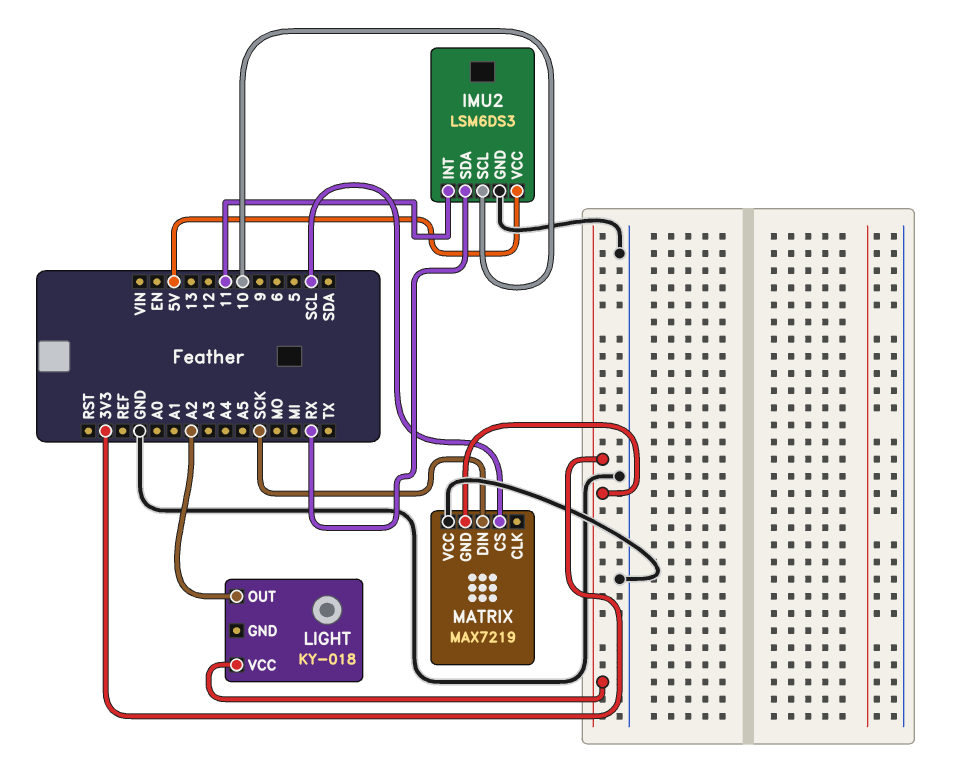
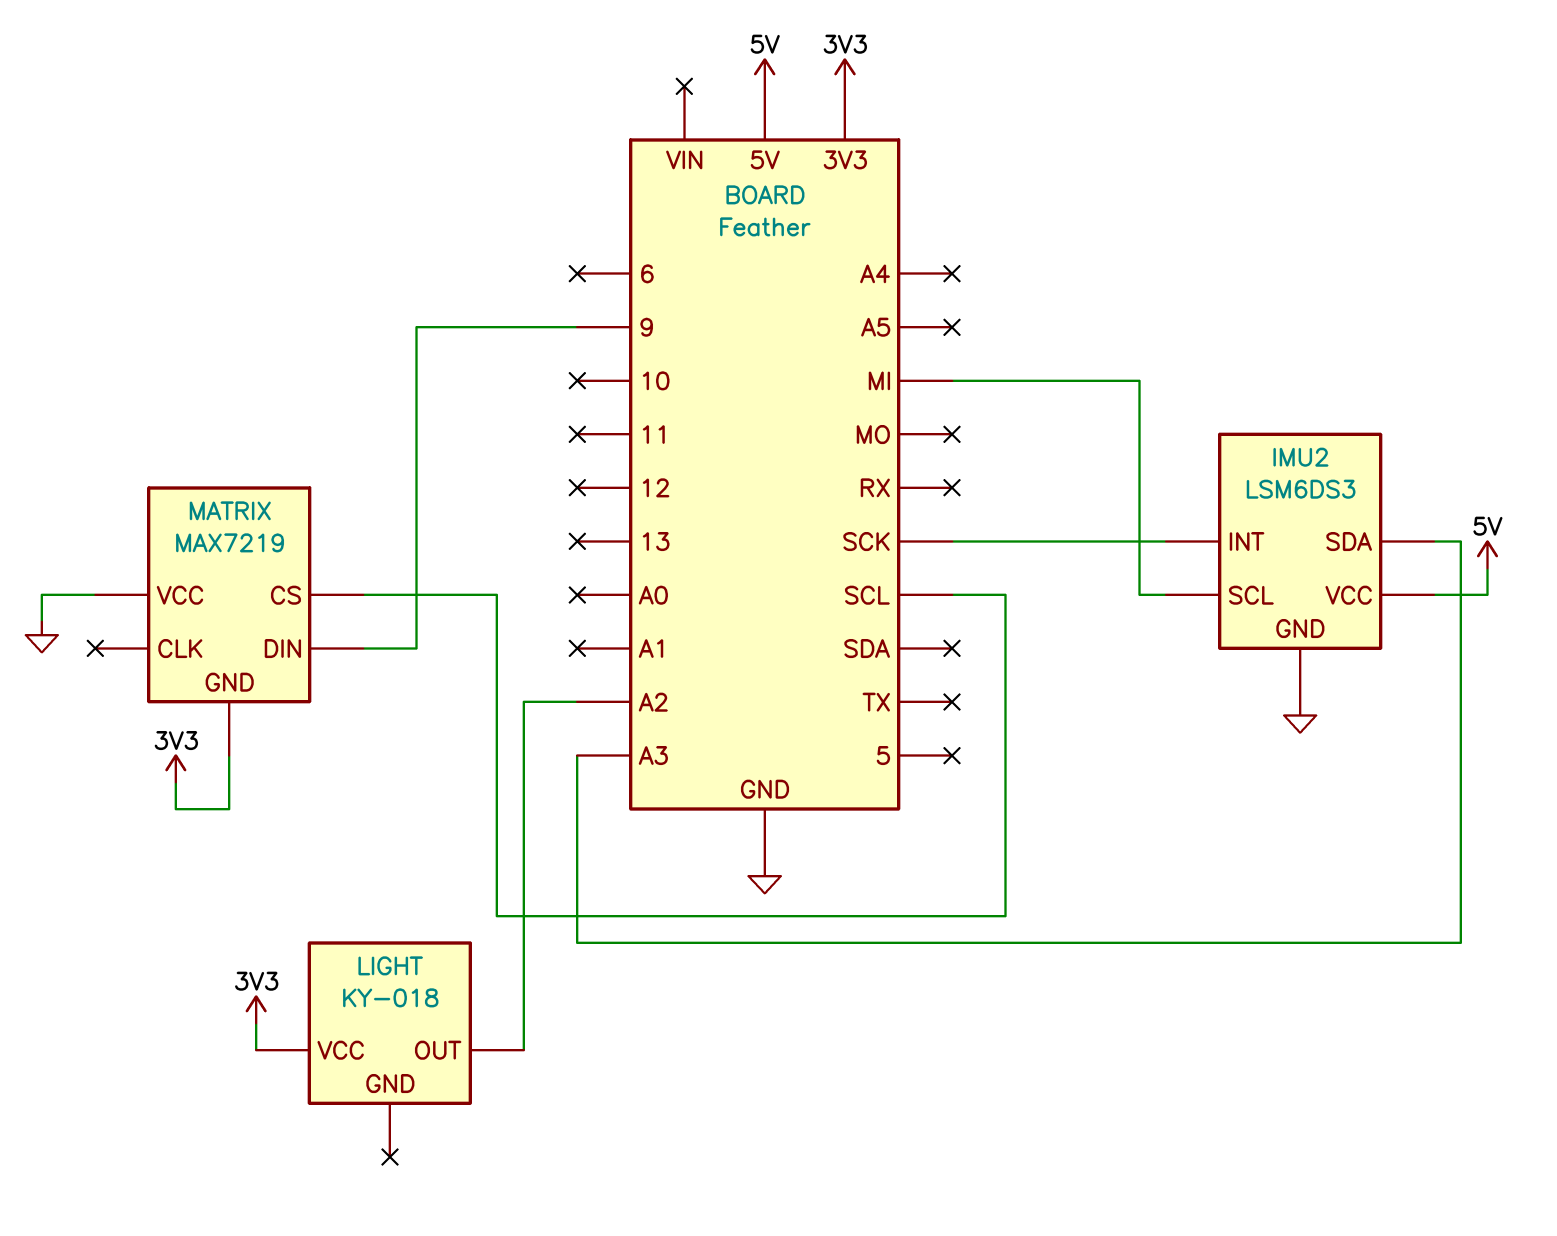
IMU2 pin INT: 11 -> SCK
IMU2 pin SCL: 10 -> MI
IMU2 pin SDA: RX -> A3
MATRIX pin DIN: SCK -> 9

